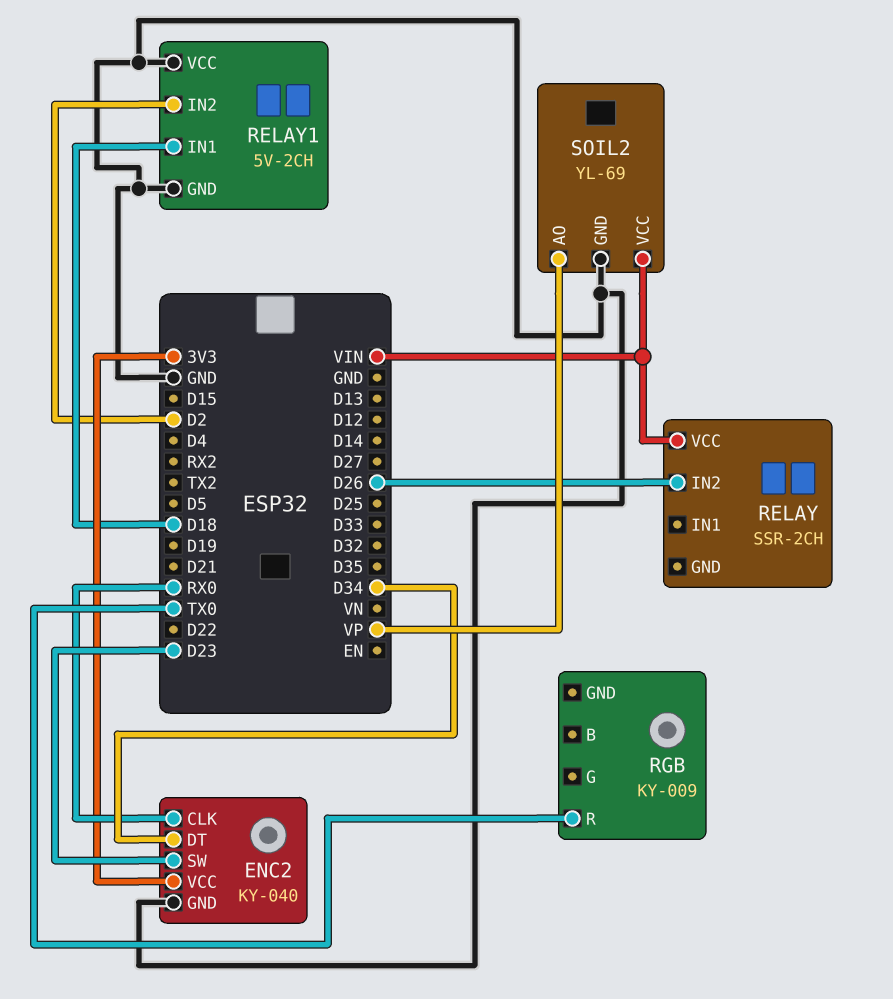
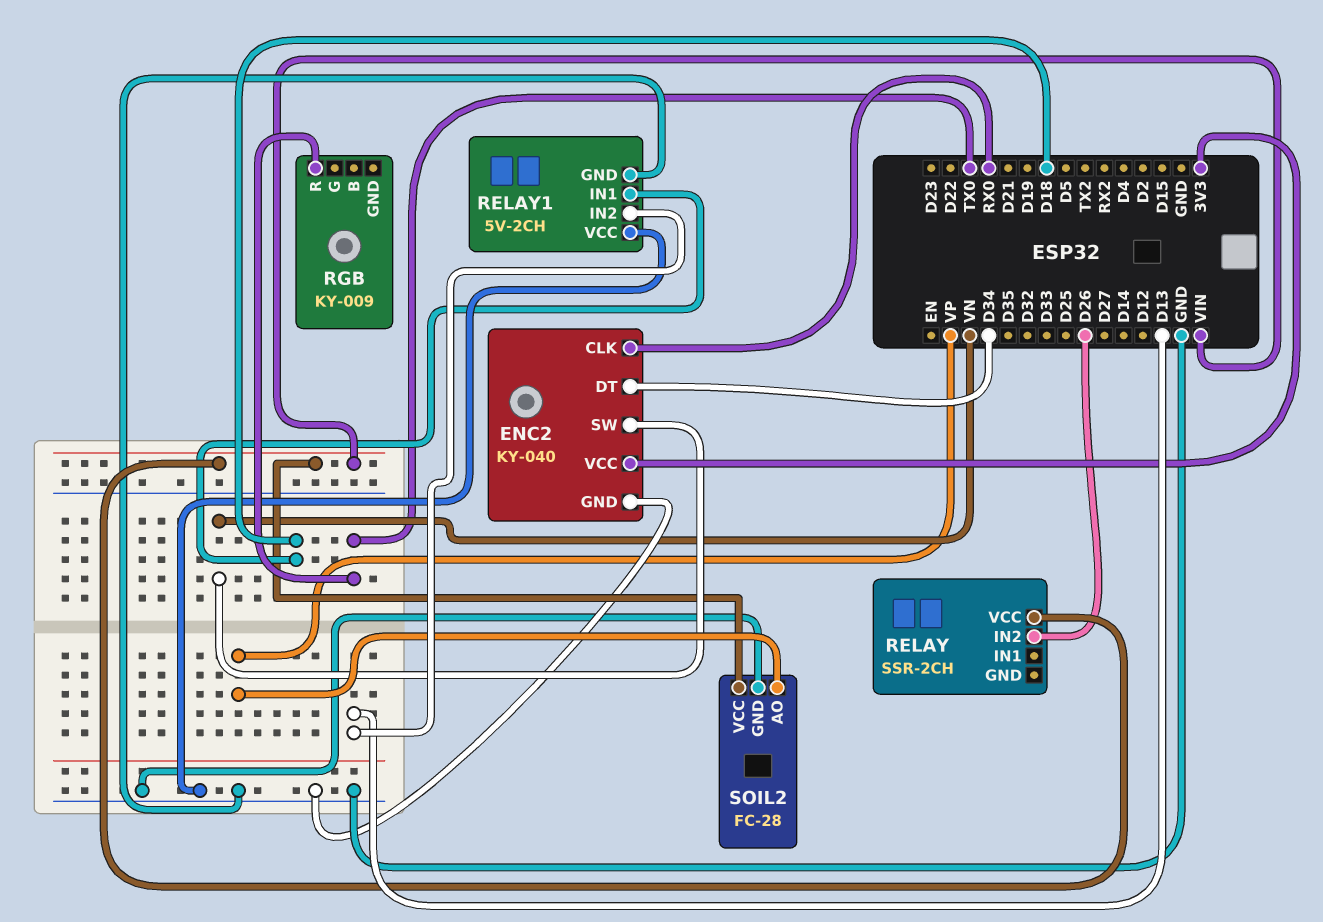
ENC2 pin SW: D23 -> VN
RELAY1 pin IN2: D2 -> D13
SOIL2: YL-69 -> FC-28

